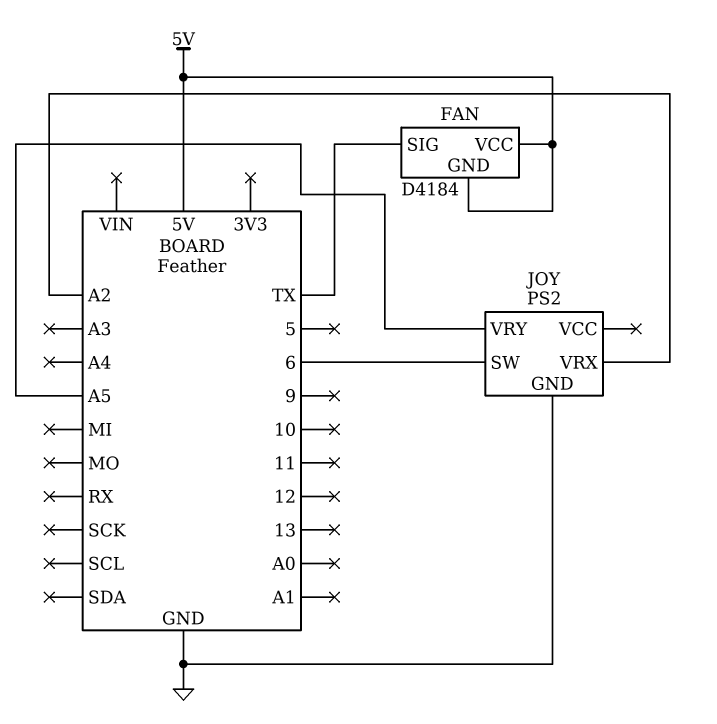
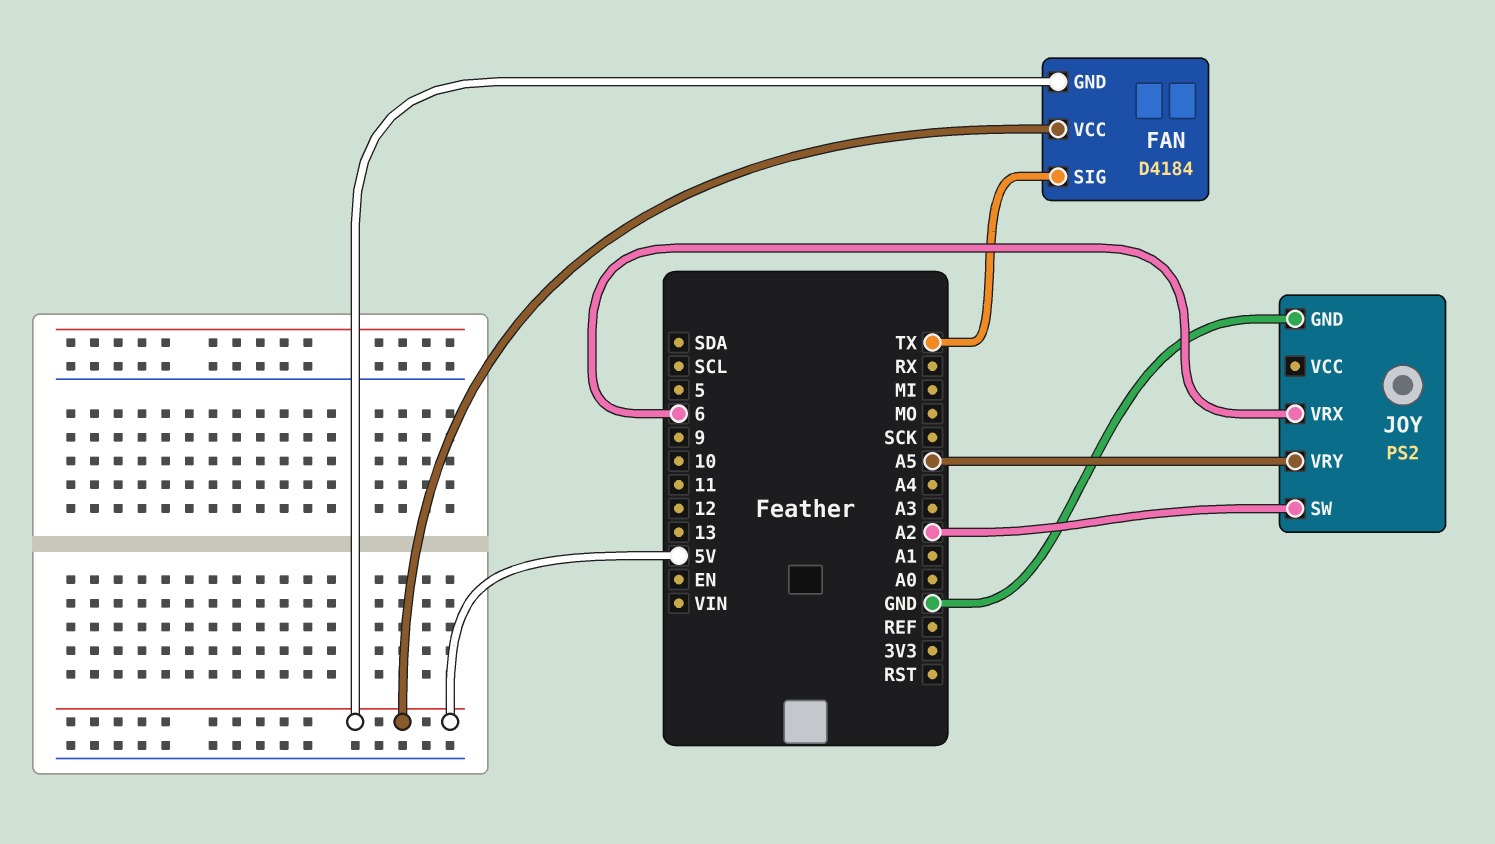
JOY pin SW: 6 -> A2
JOY pin VRX: A2 -> 6

